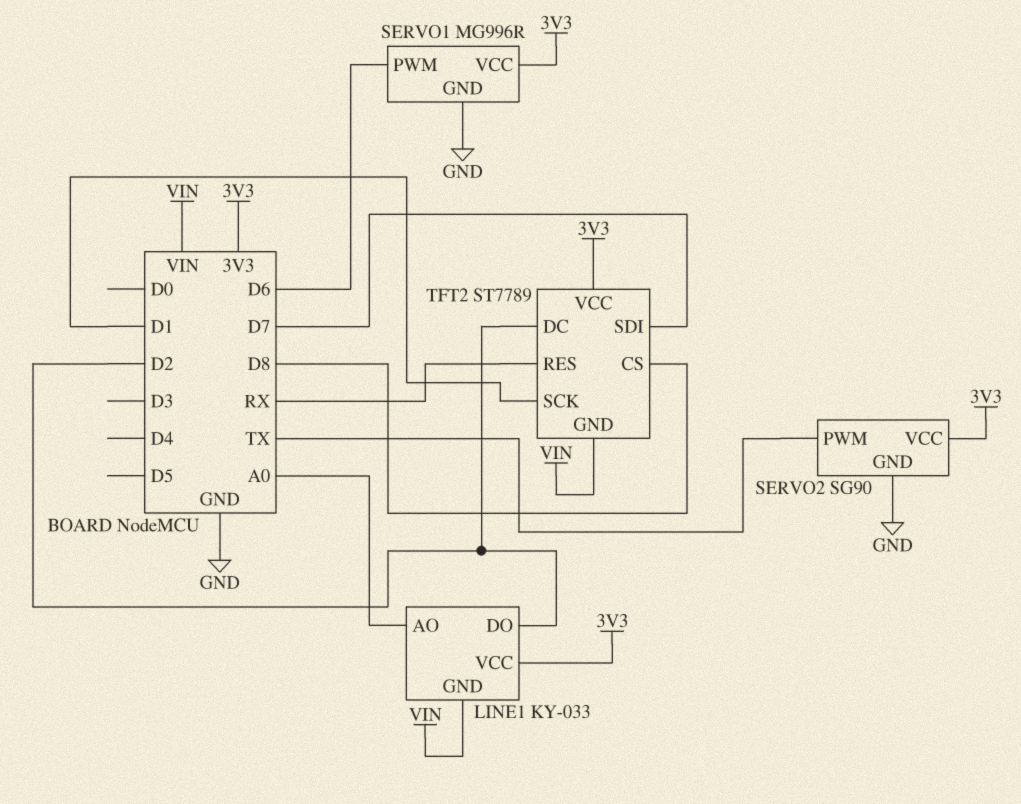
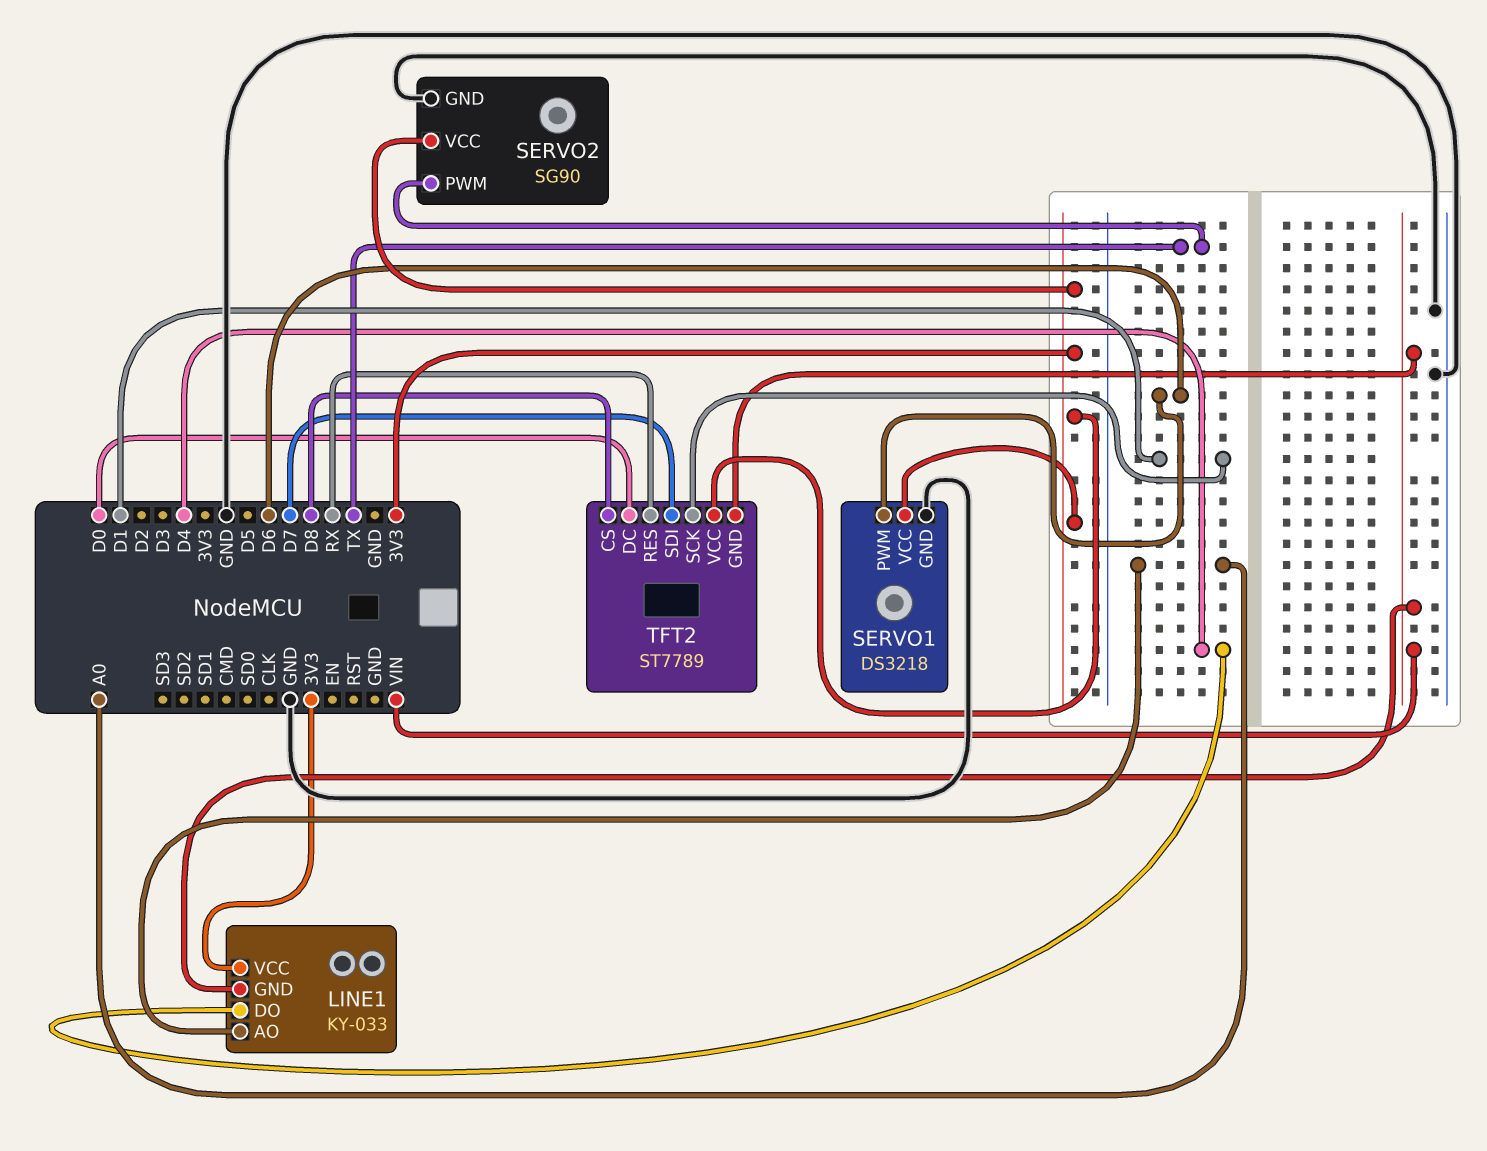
LINE1 pin DO: D2 -> D4
SERVO1: MG996R -> DS3218
TFT2 pin DC: D2 -> D0

